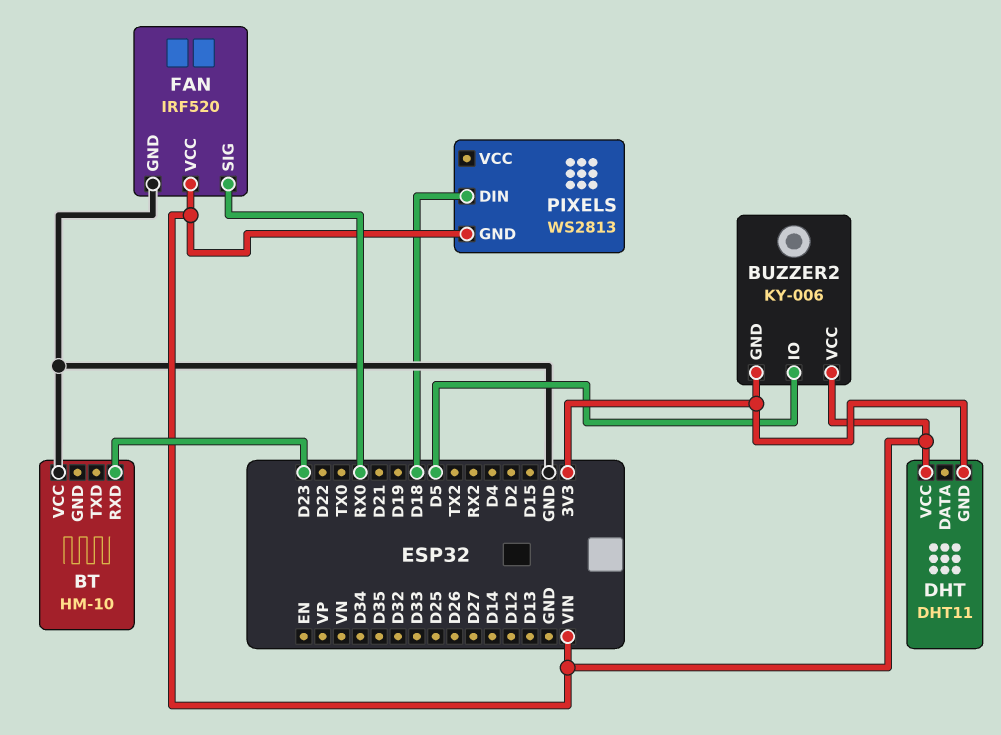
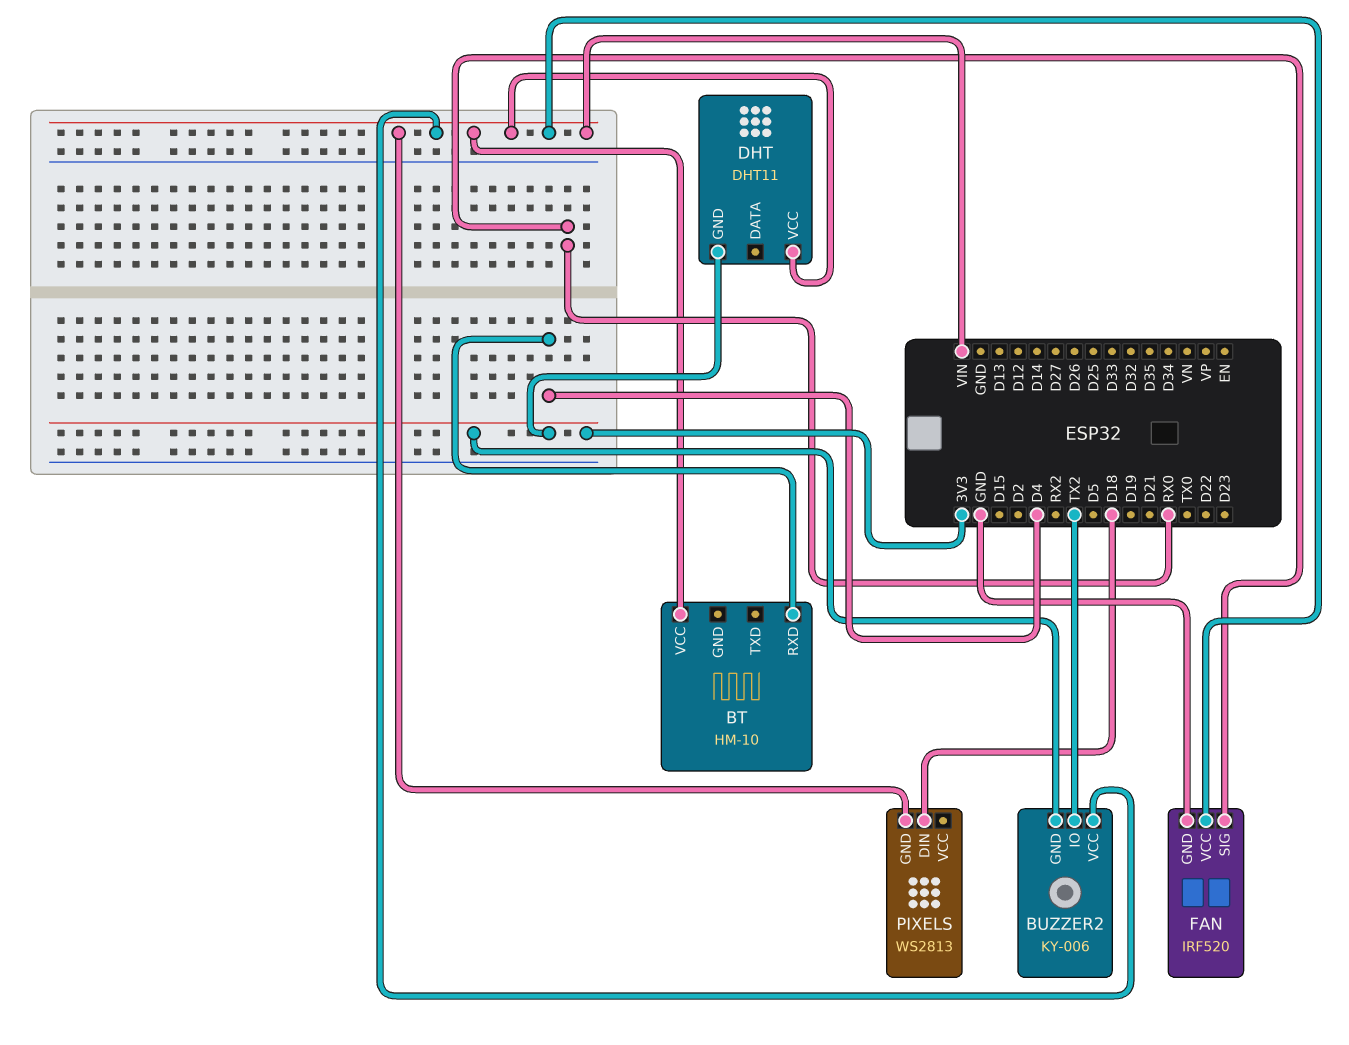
BT pin RXD: D23 -> D4
BT pin VCC: GND -> VIN
BUZZER2 pin IO: D5 -> TX2

